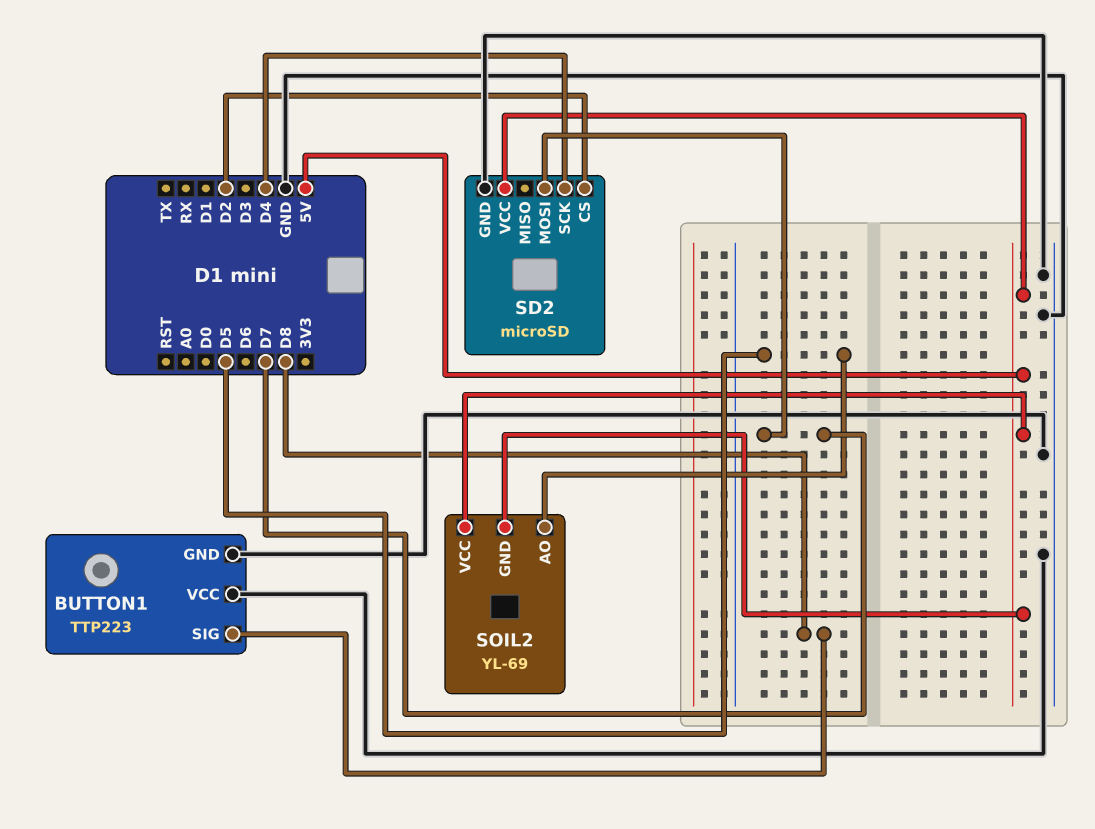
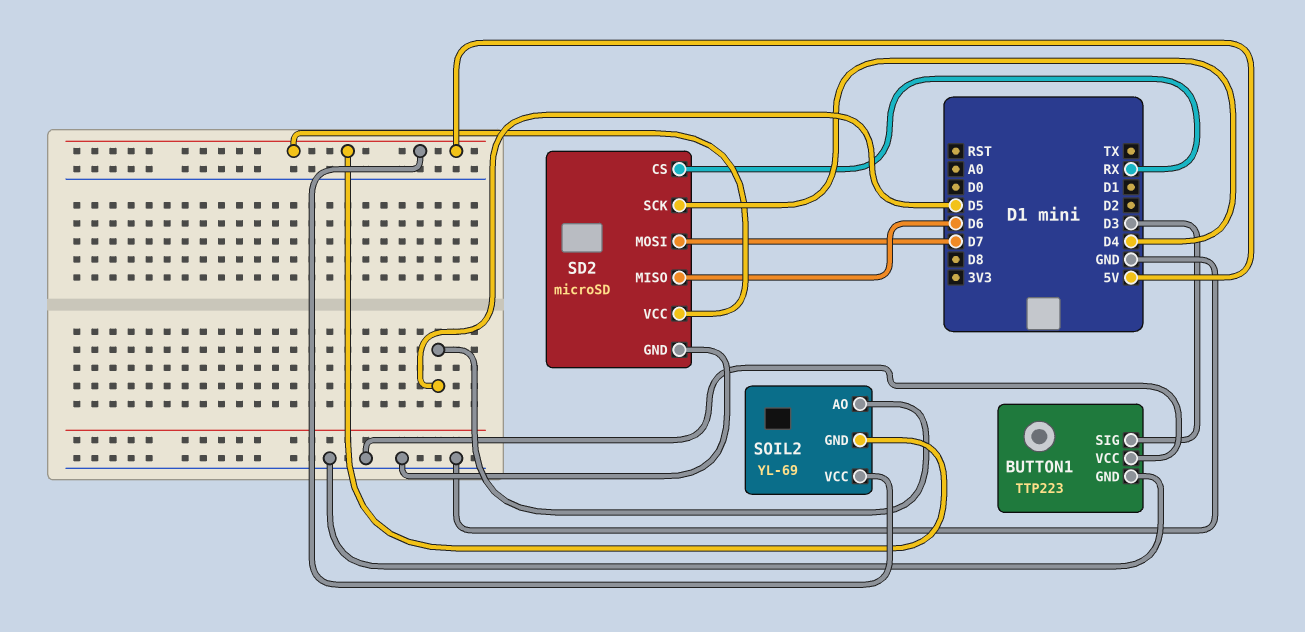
BUTTON1 pin SIG: D8 -> D3
SD2 pin CS: D2 -> RX
SD2 pin MISO: none -> D6

